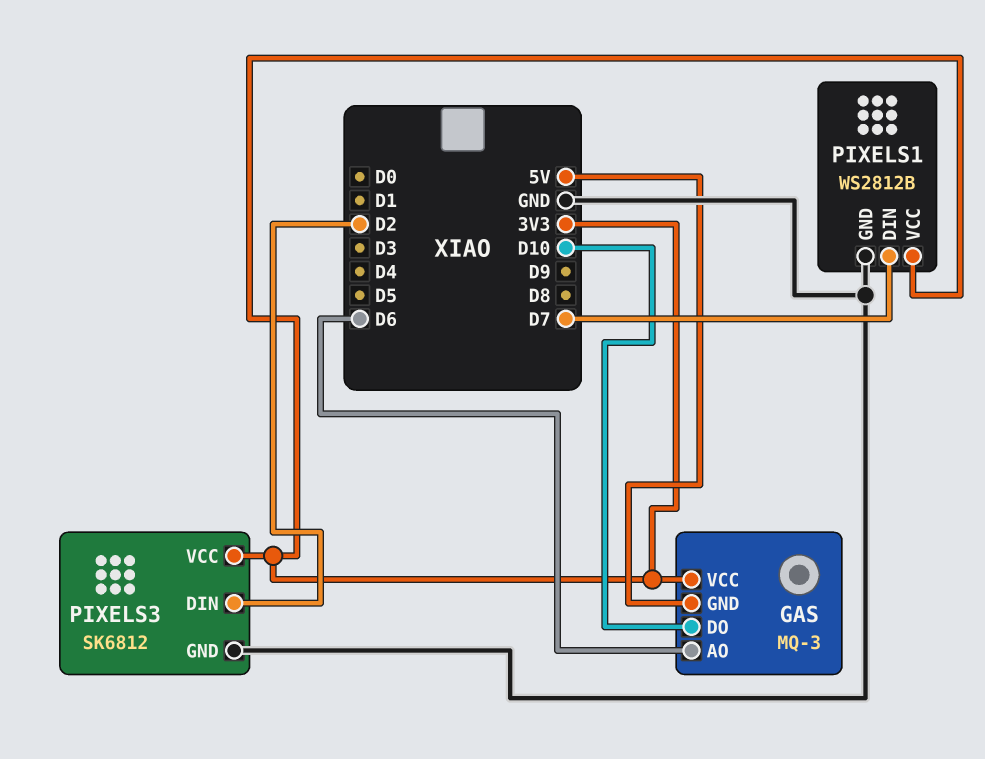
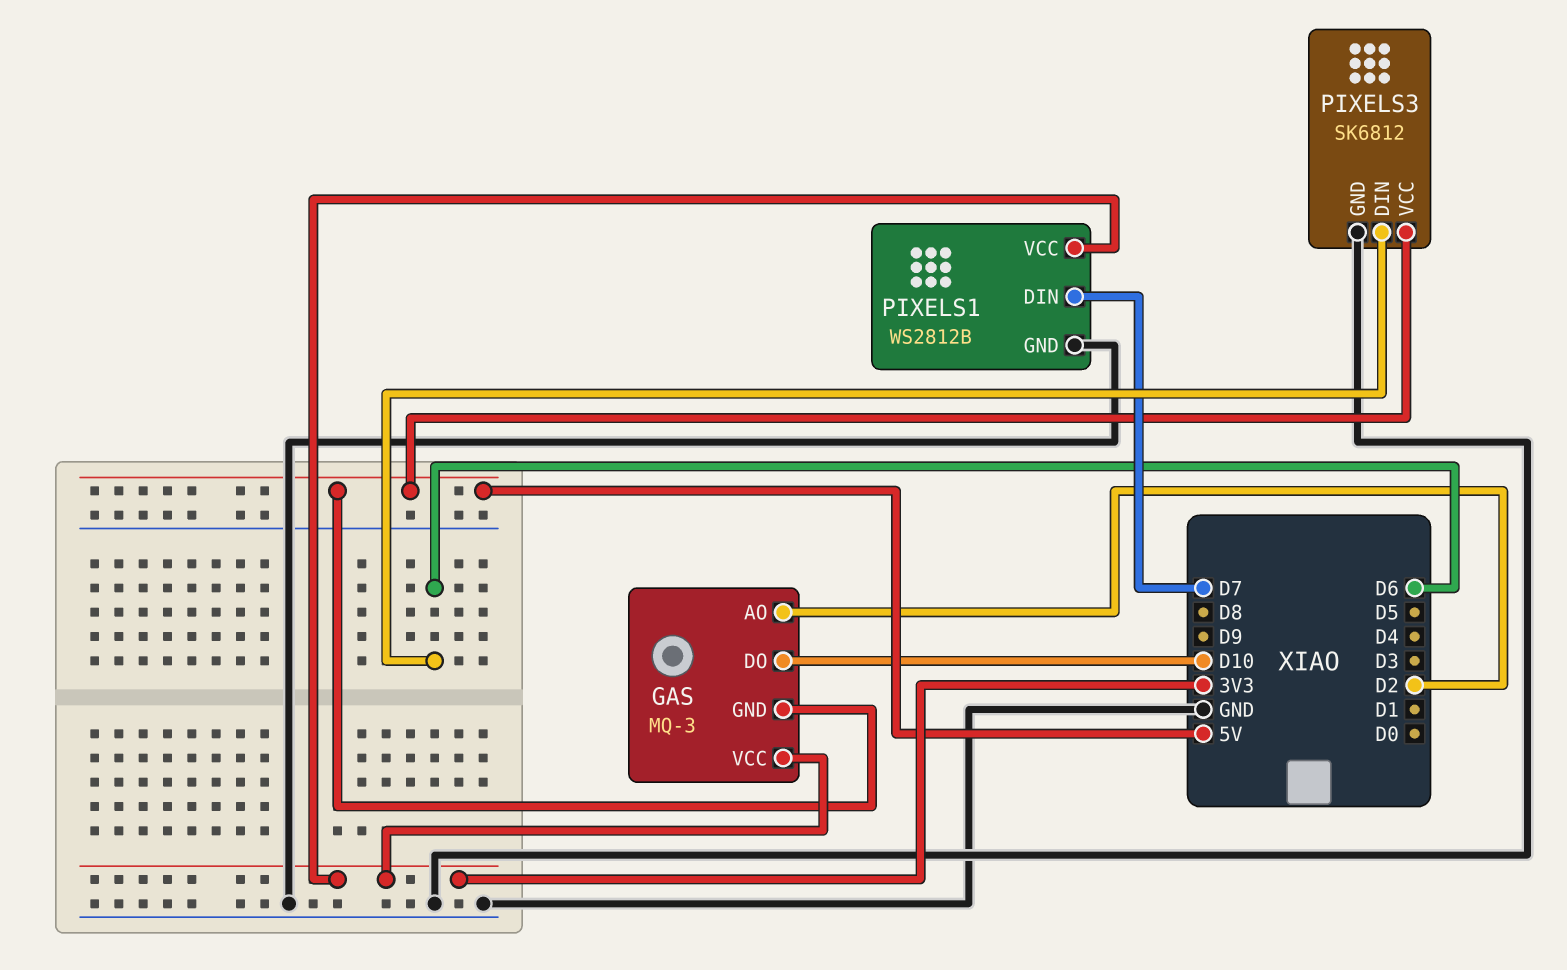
GAS pin AO: D6 -> D2
PIXELS3 pin DIN: D2 -> D6
PIXELS3 pin VCC: 3V3 -> 5V

